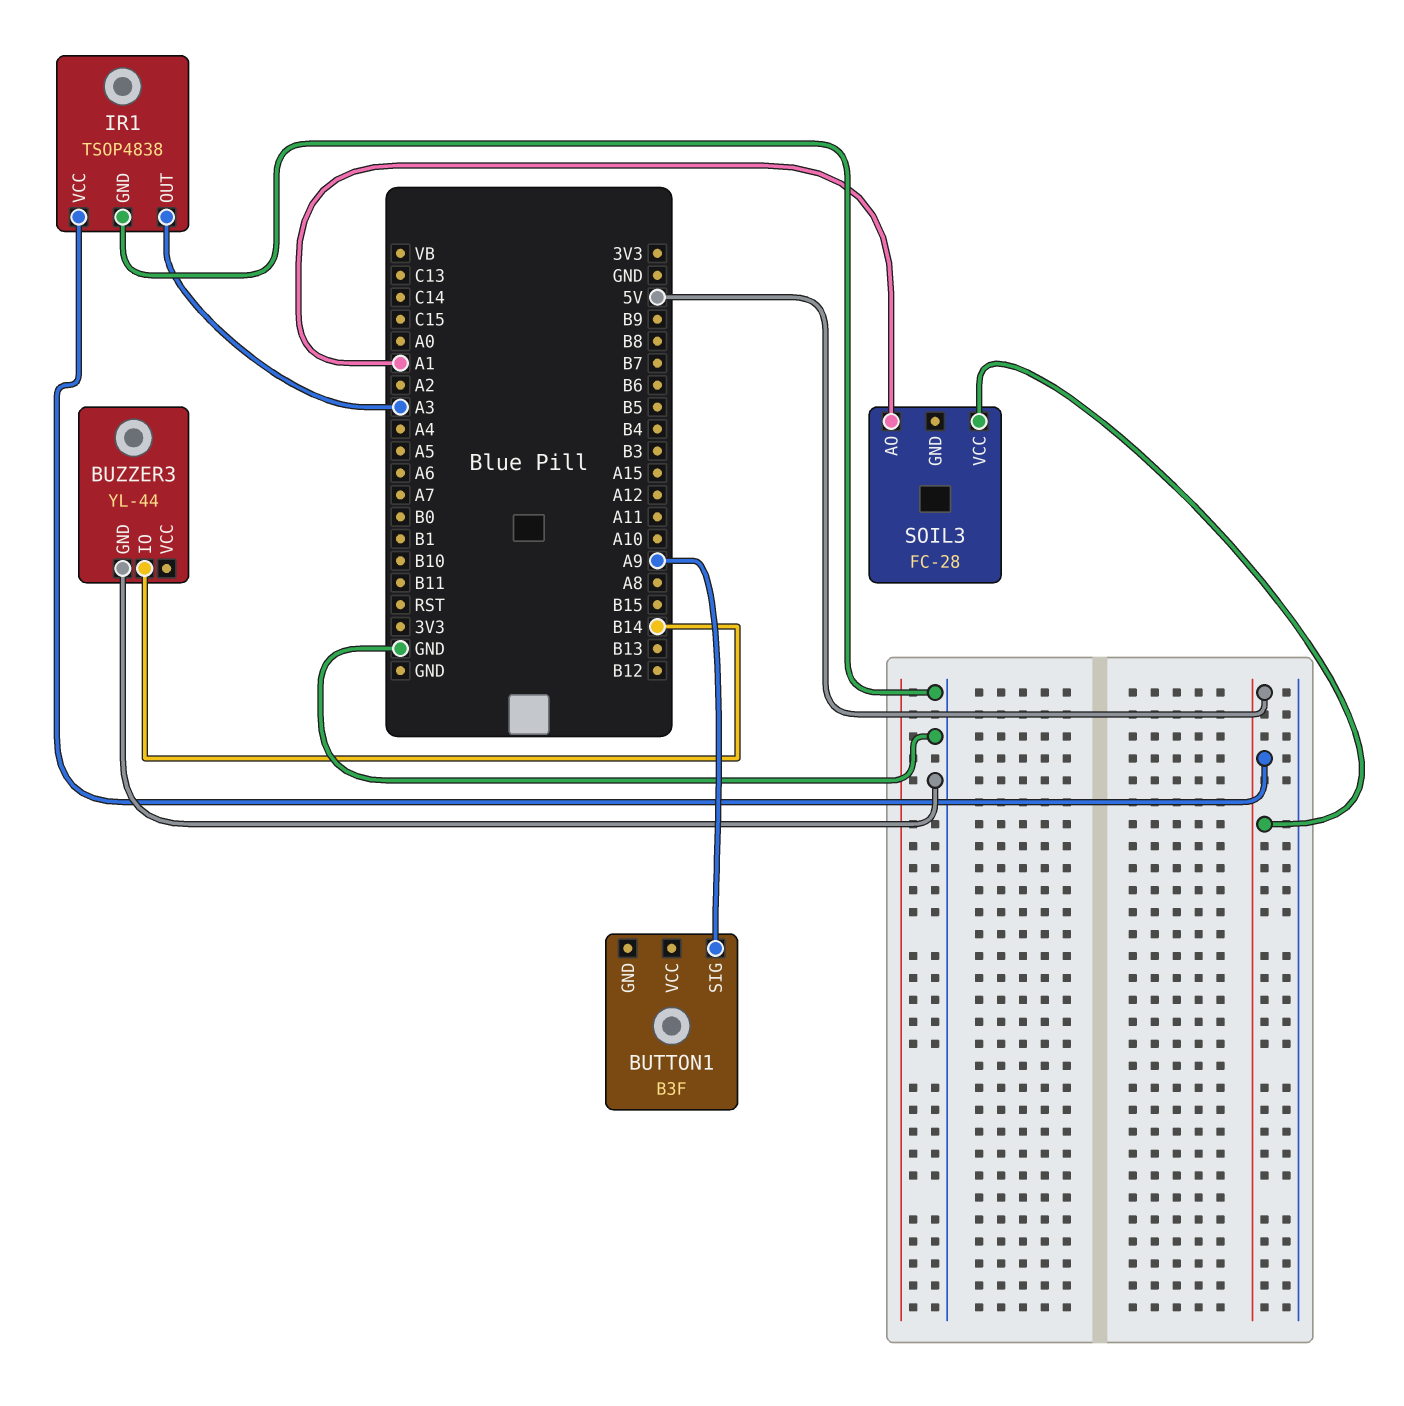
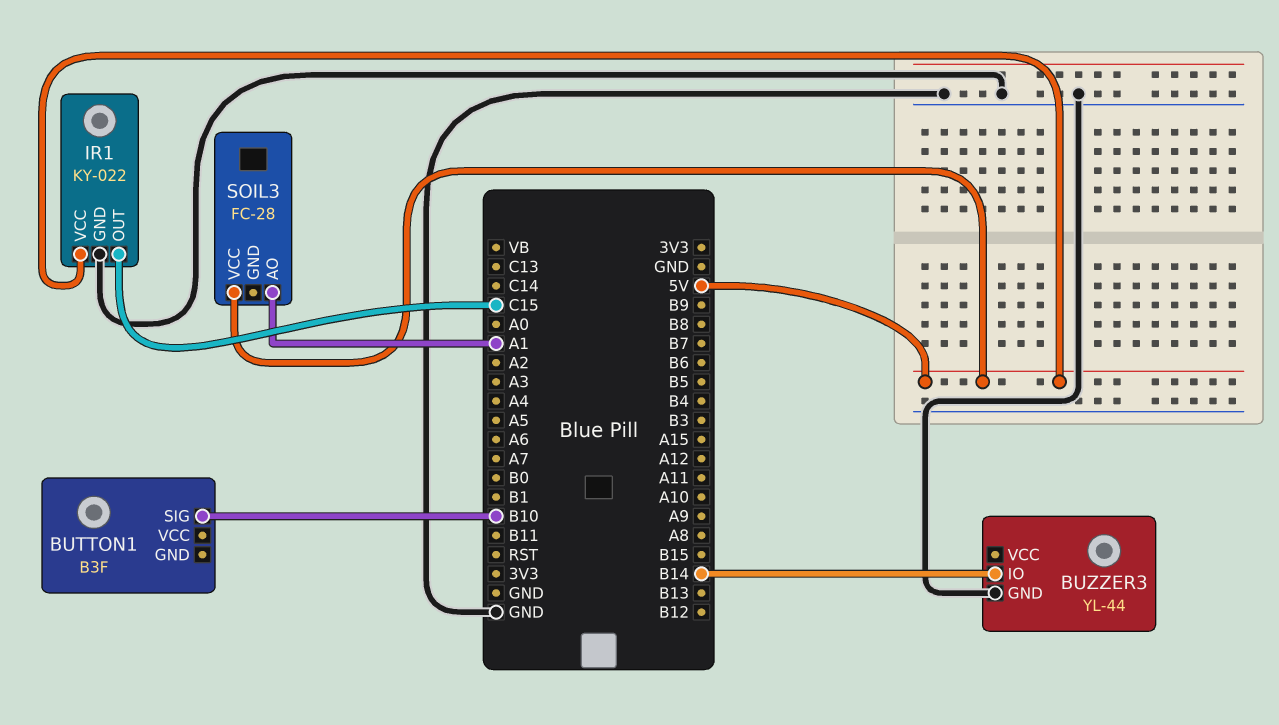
BUTTON1 pin SIG: A9 -> B10
IR1: TSOP4838 -> KY-022
IR1 pin OUT: A3 -> C15

